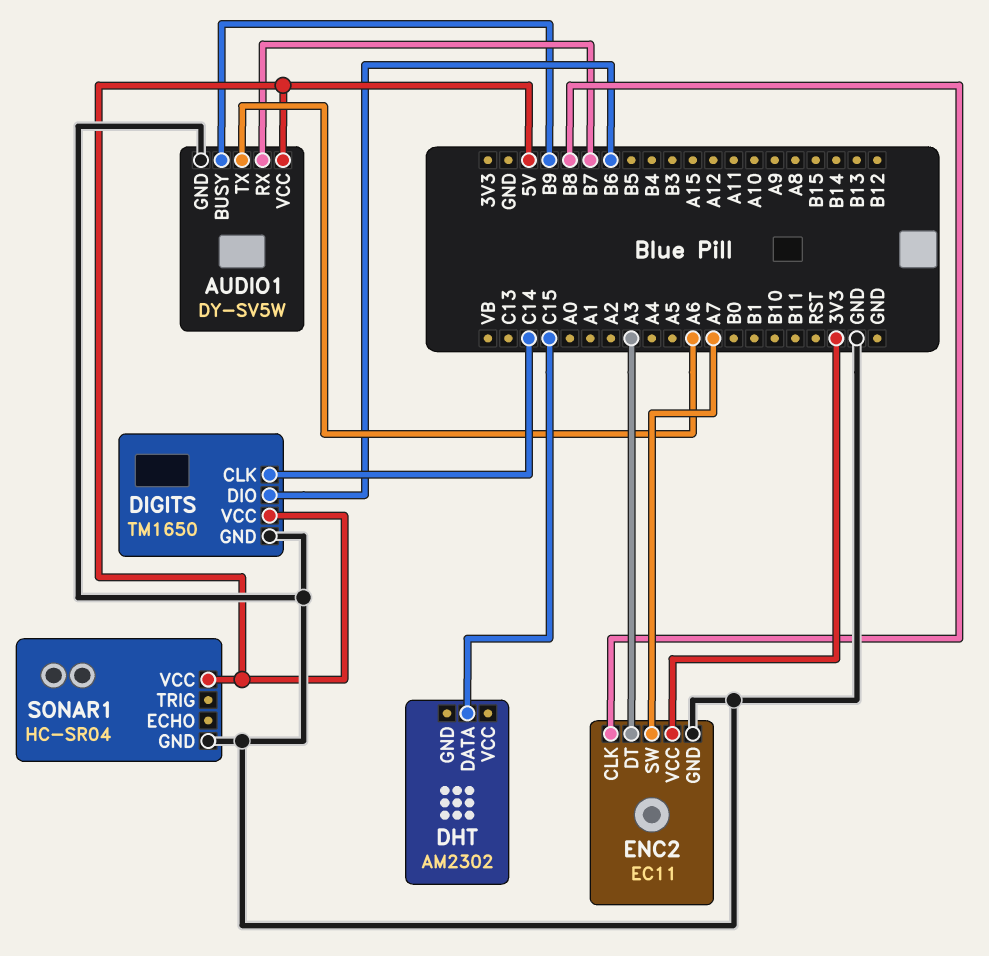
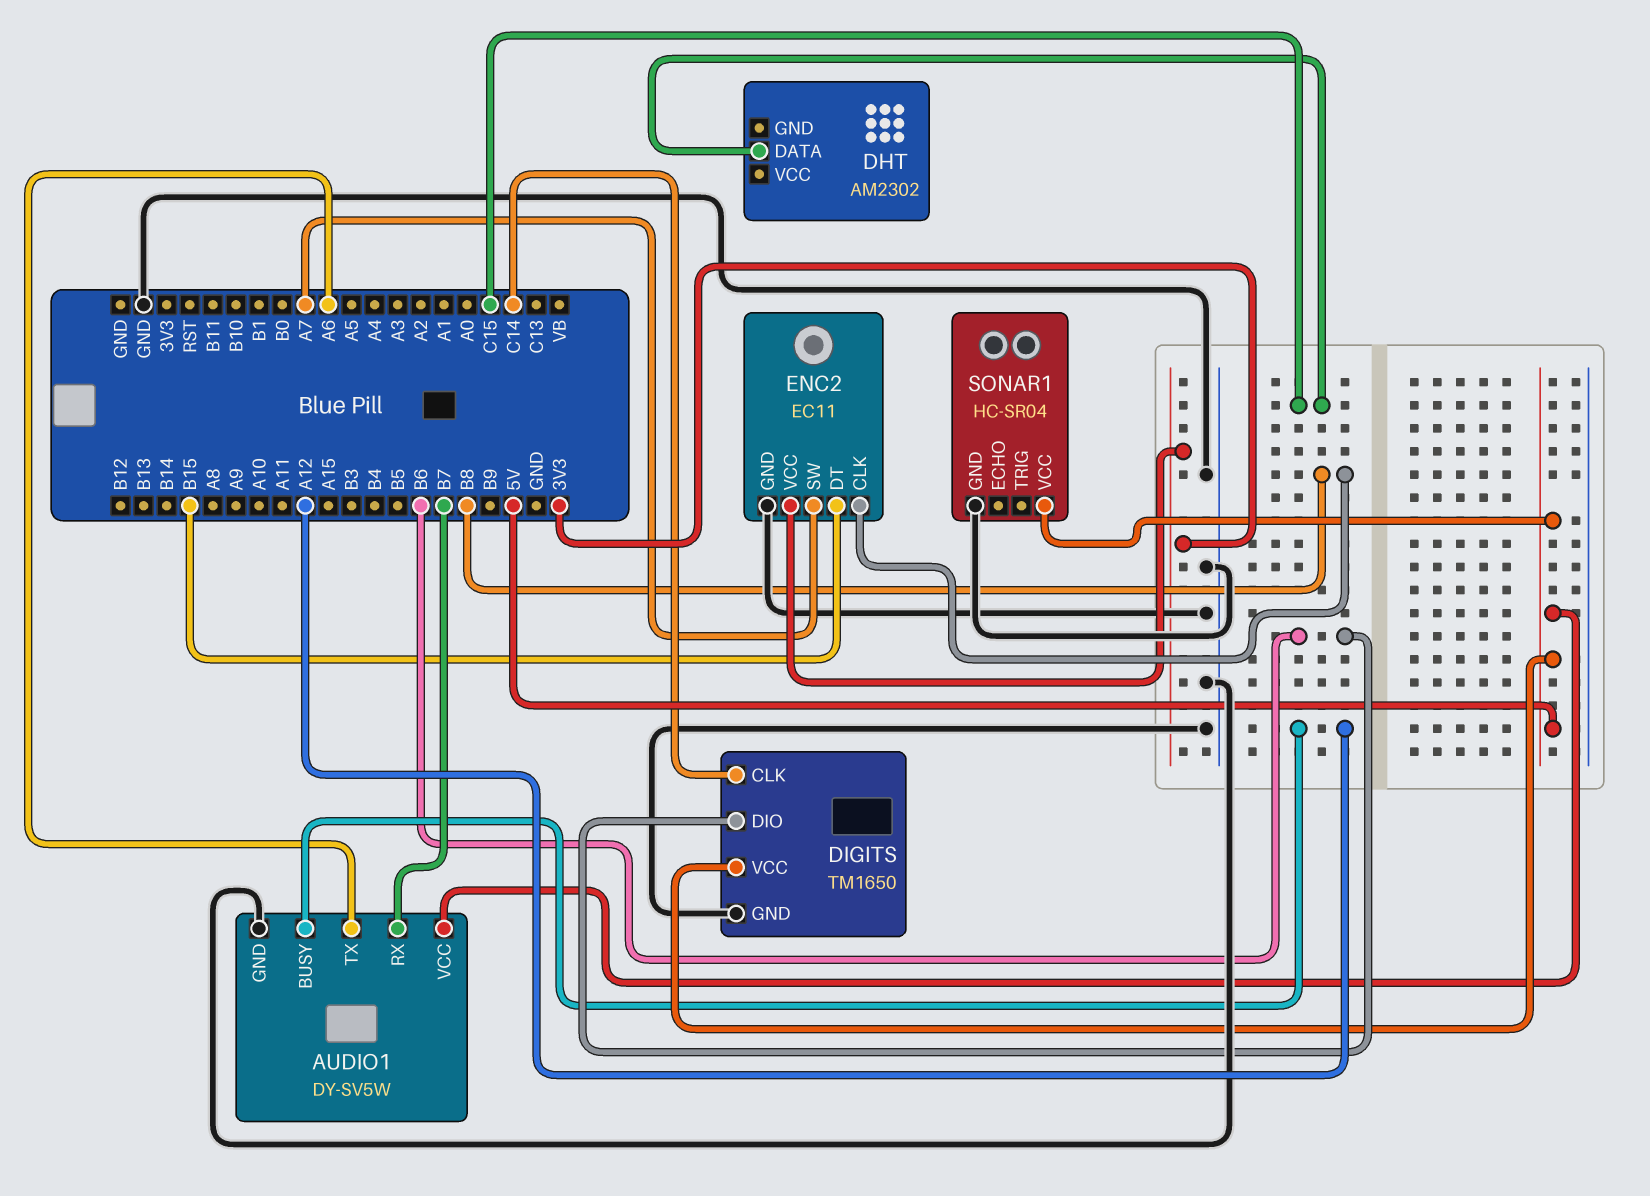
AUDIO1 pin BUSY: B9 -> A12
ENC2 pin DT: A3 -> B15

